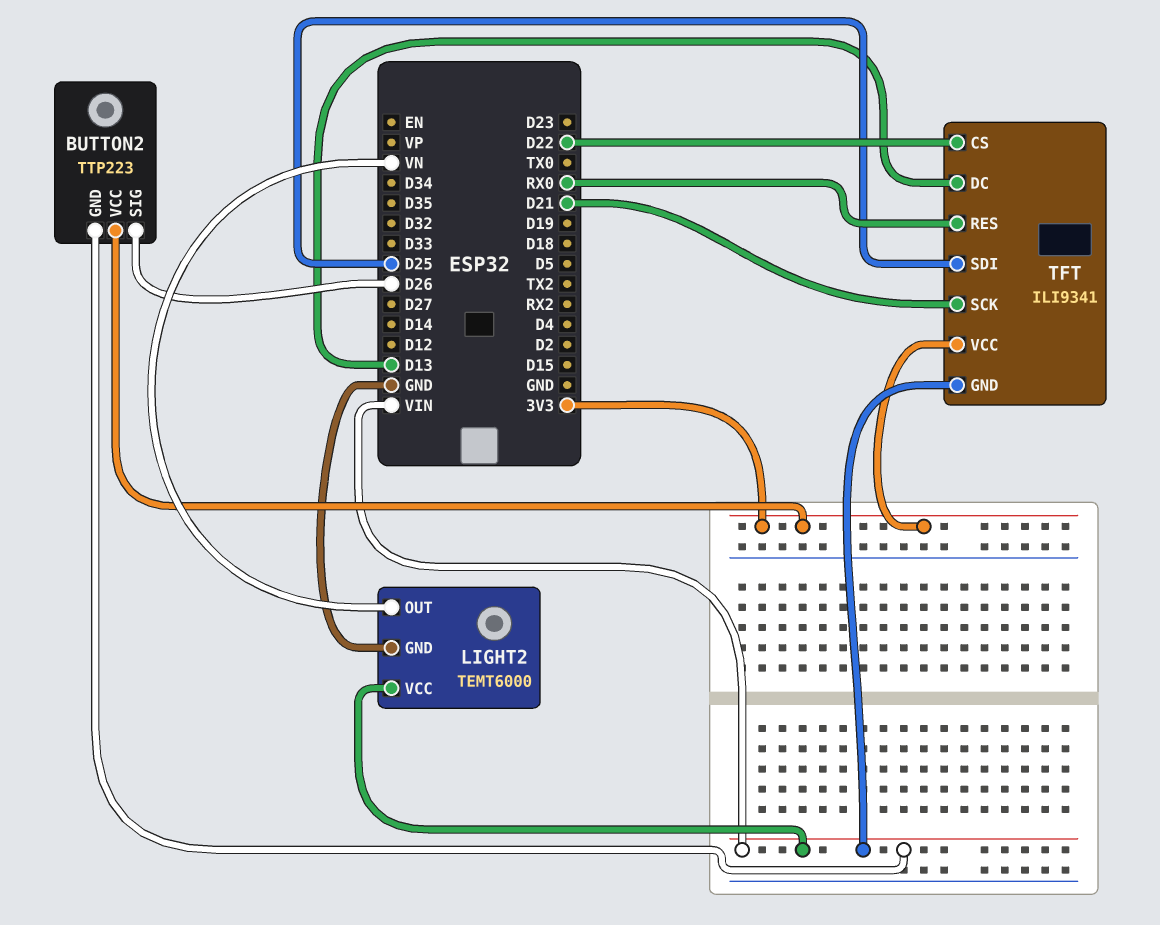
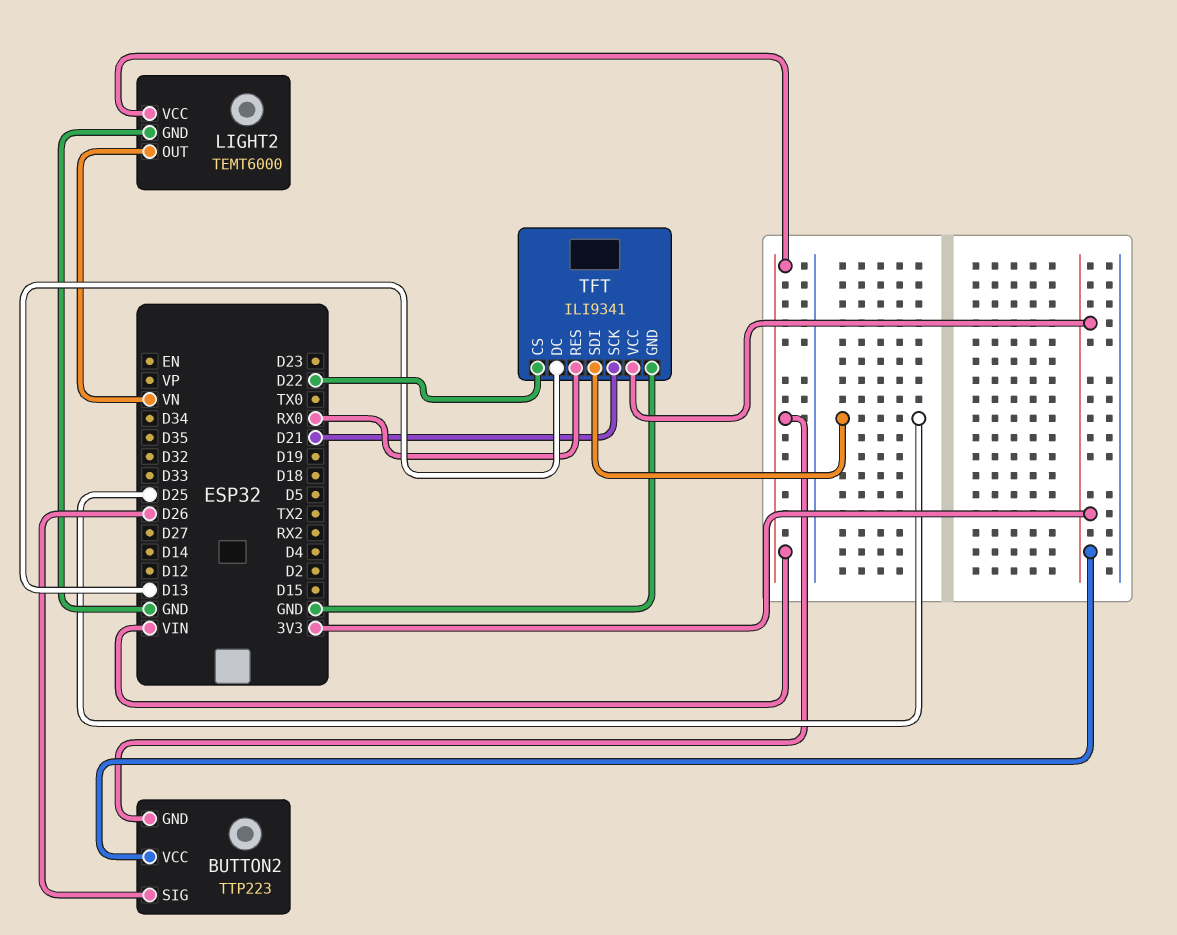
TFT pin GND: VIN -> GND

